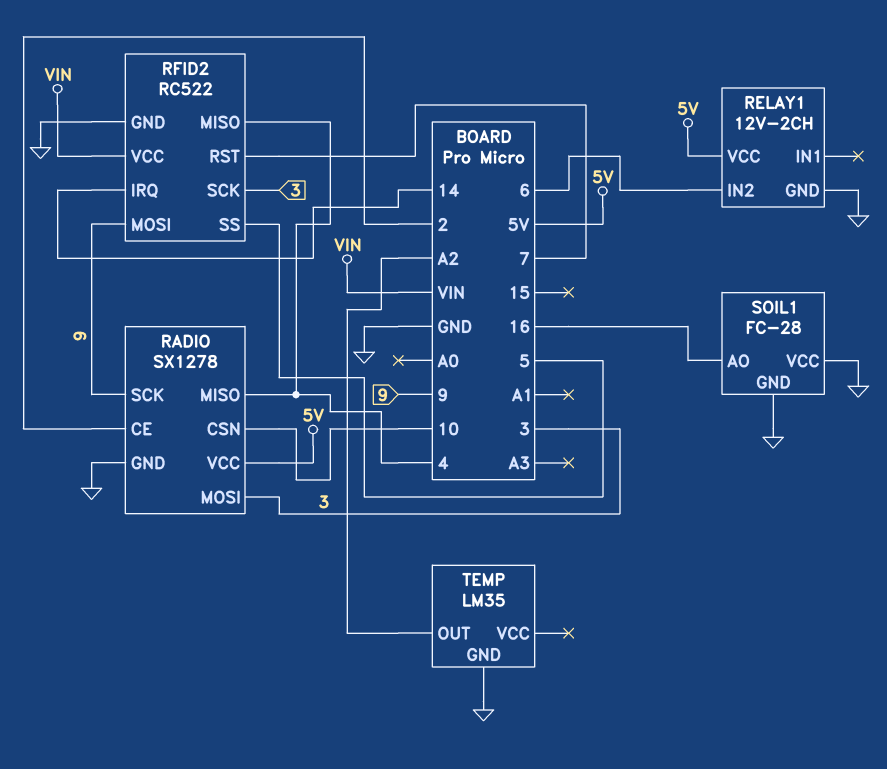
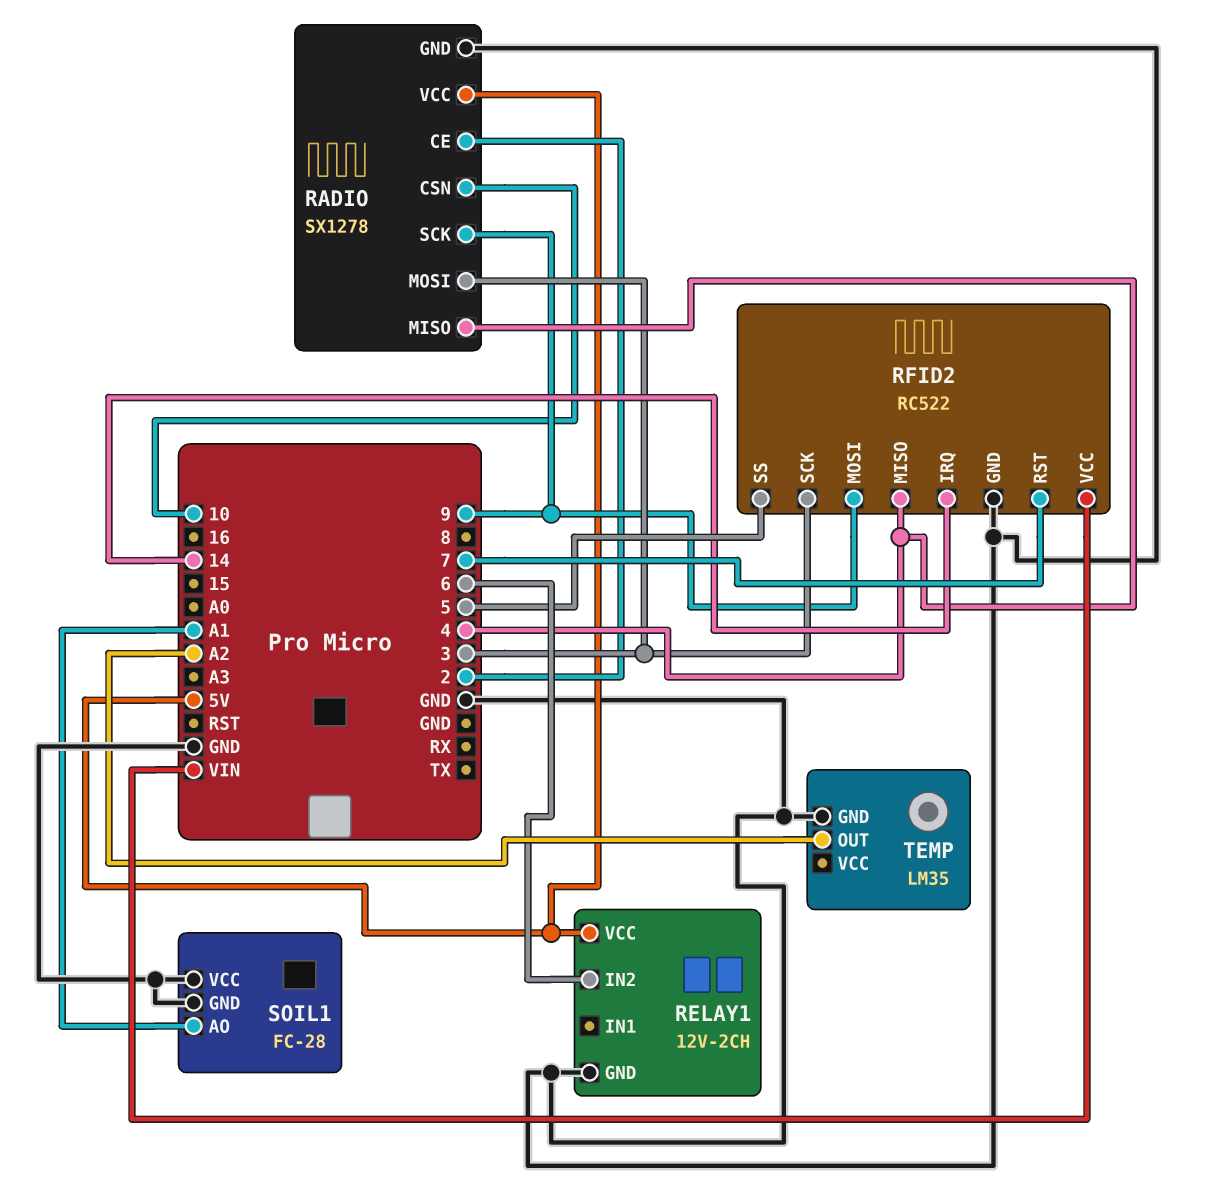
SOIL1 pin AO: 16 -> A1

